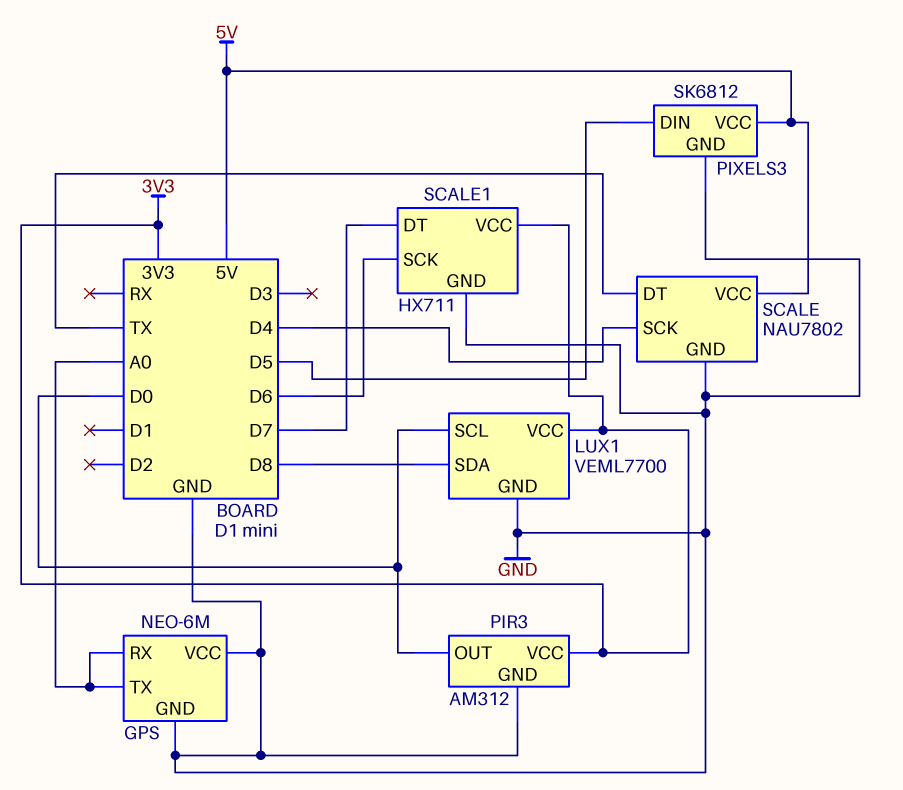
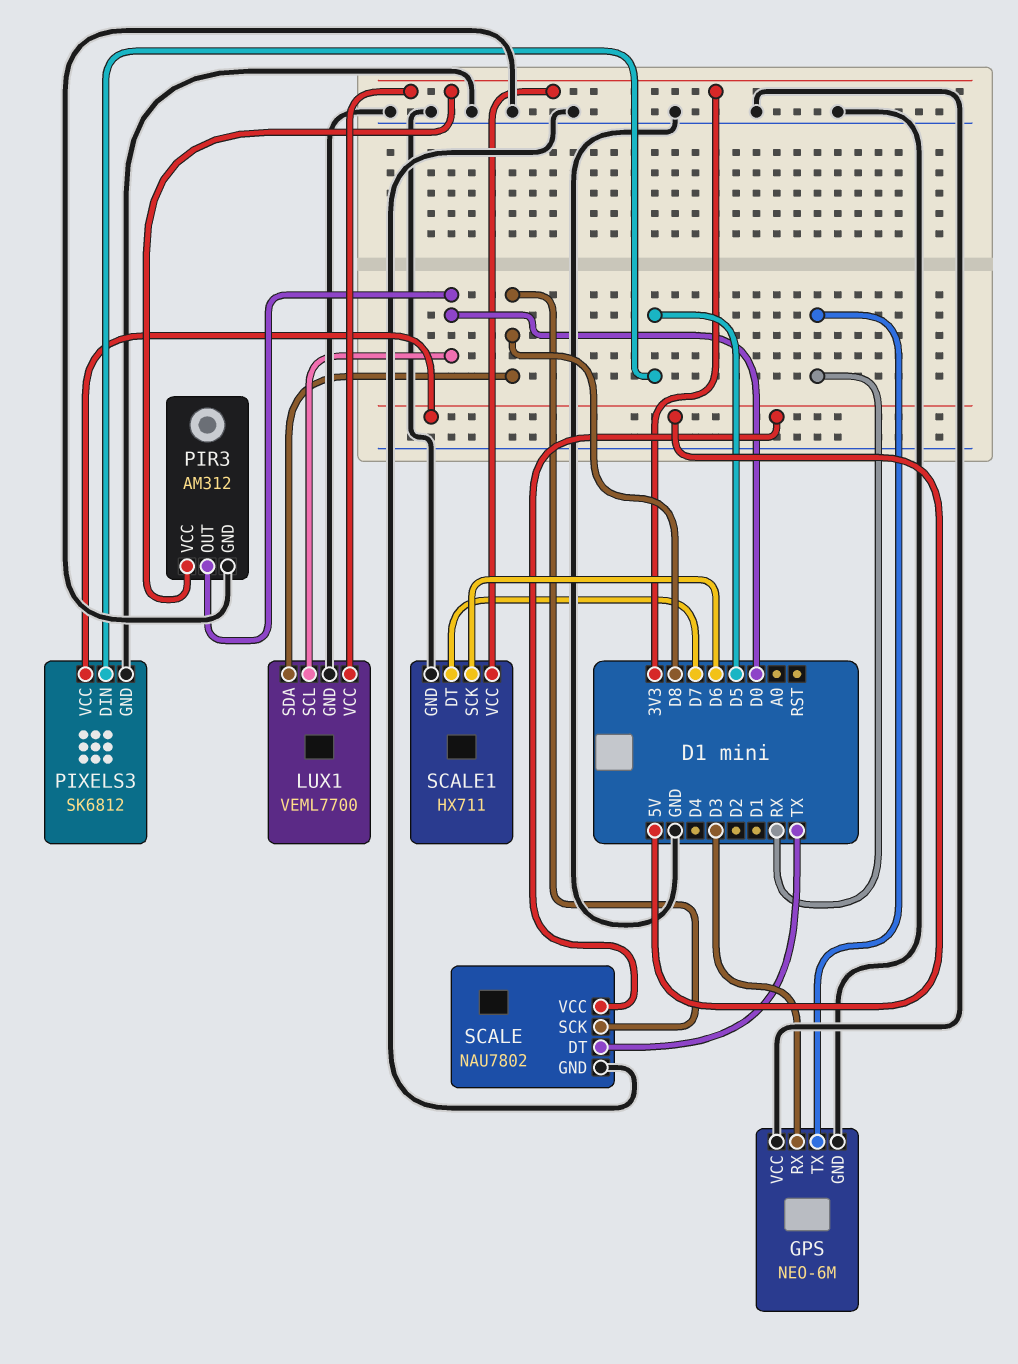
GPS pin RX: A0 -> D3
GPS pin TX: A0 -> RX
SCALE pin SCK: D4 -> D8

